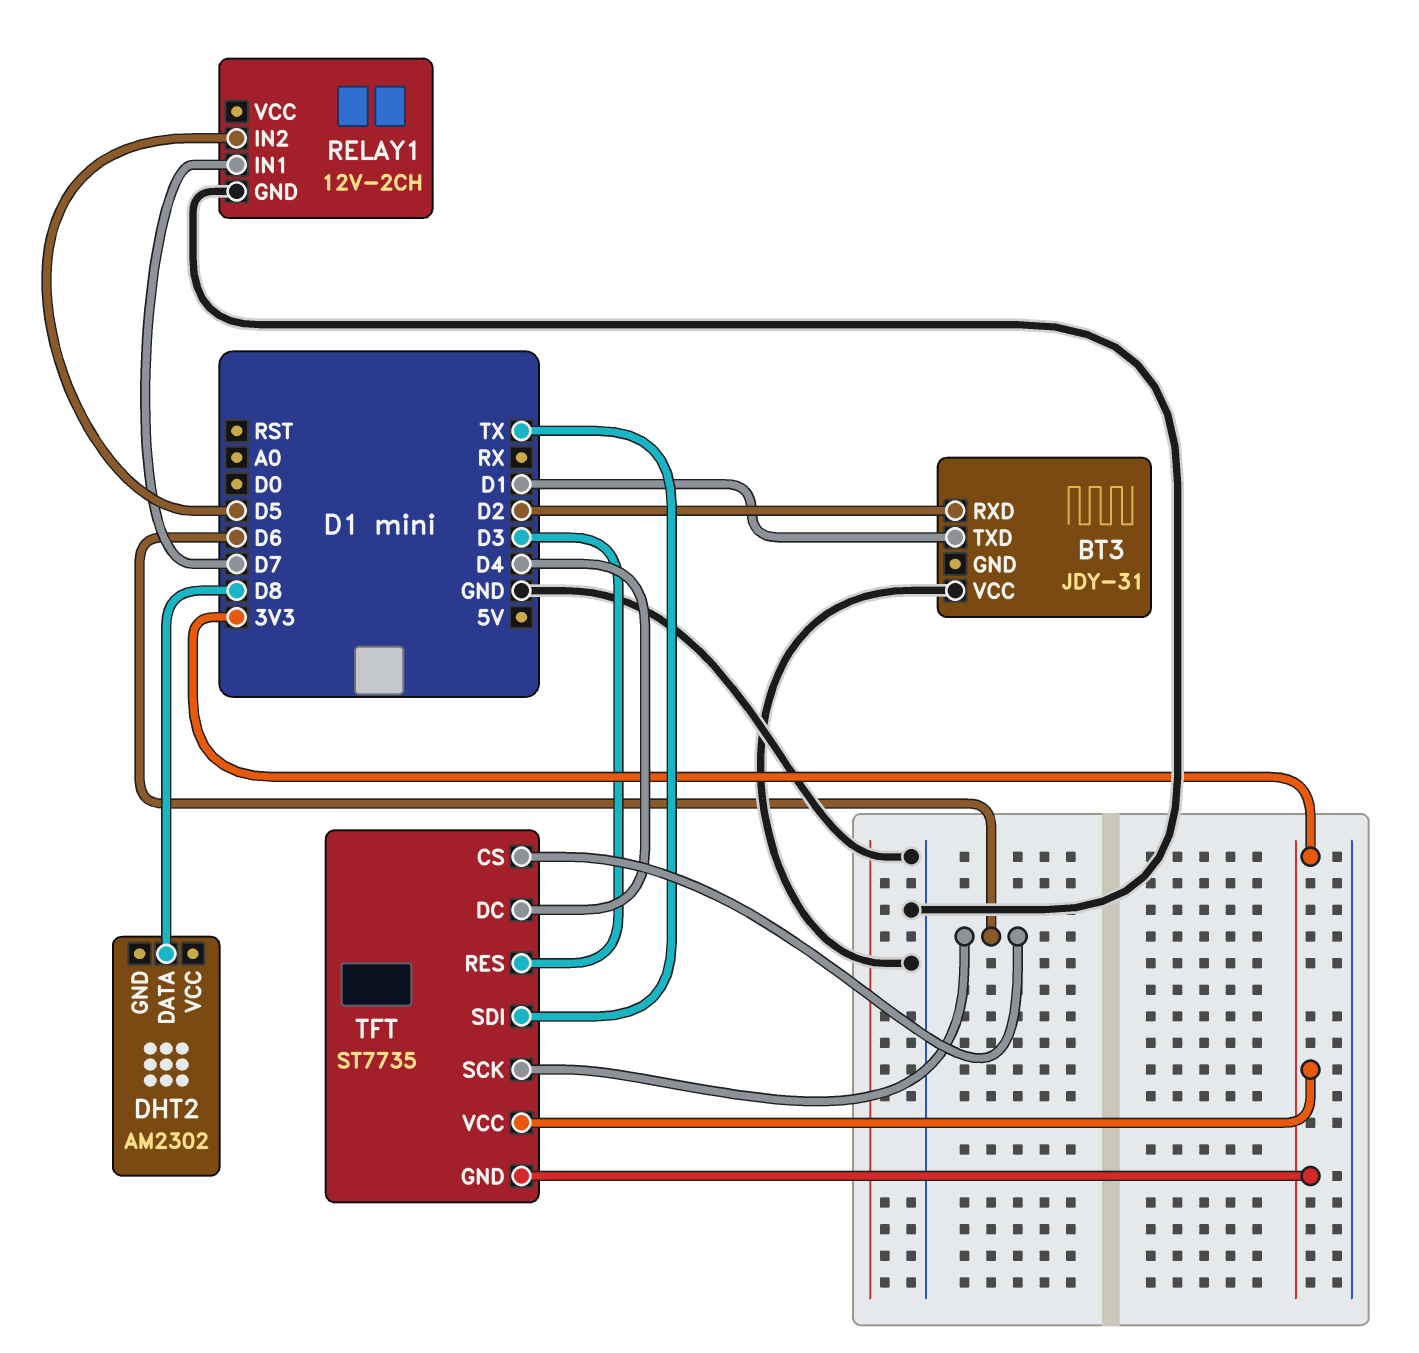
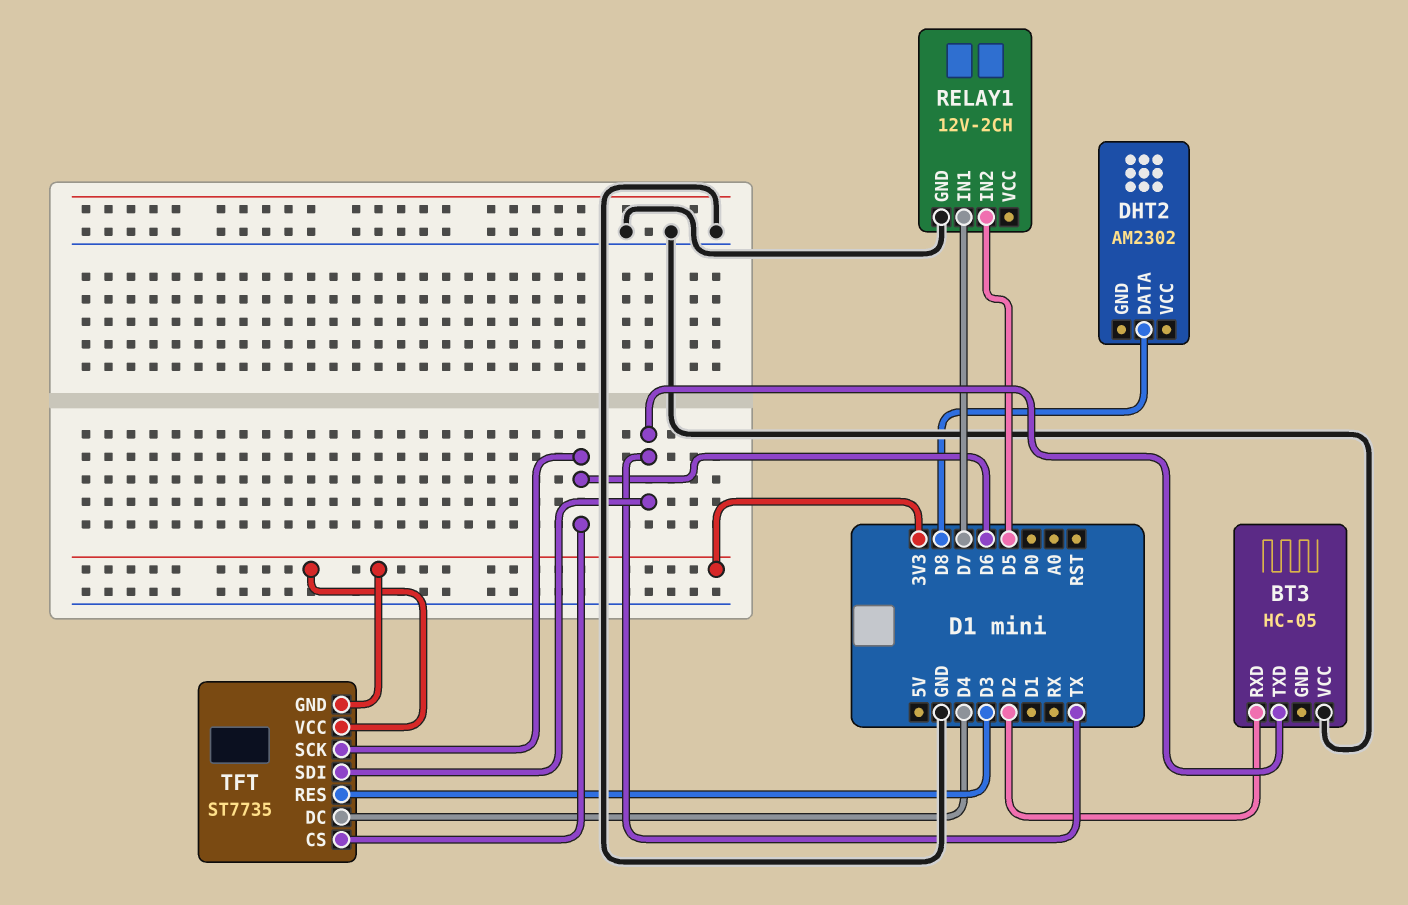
BT3: JDY-31 -> HC-05
BT3 pin TXD: D1 -> TX

